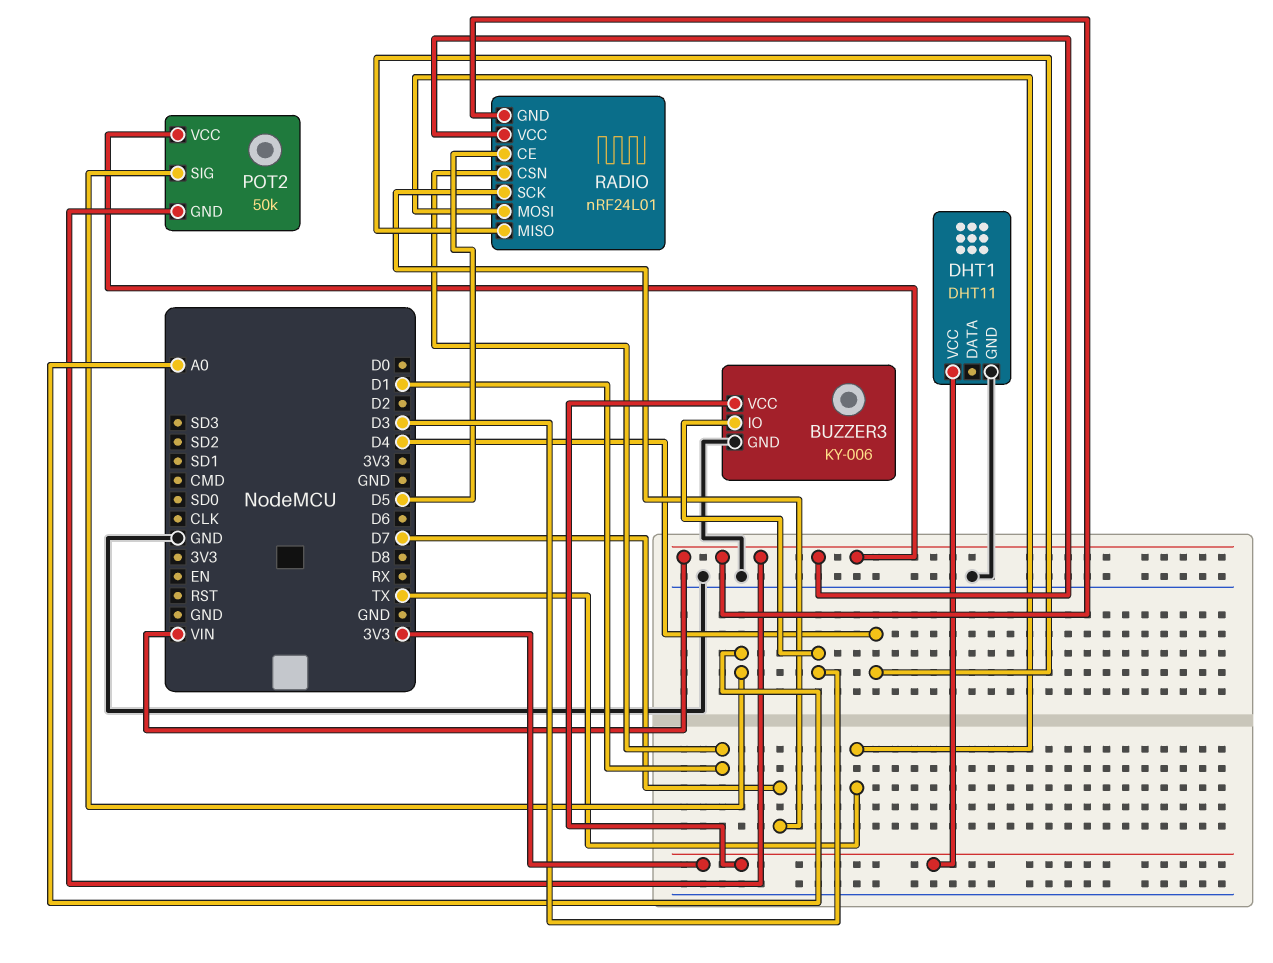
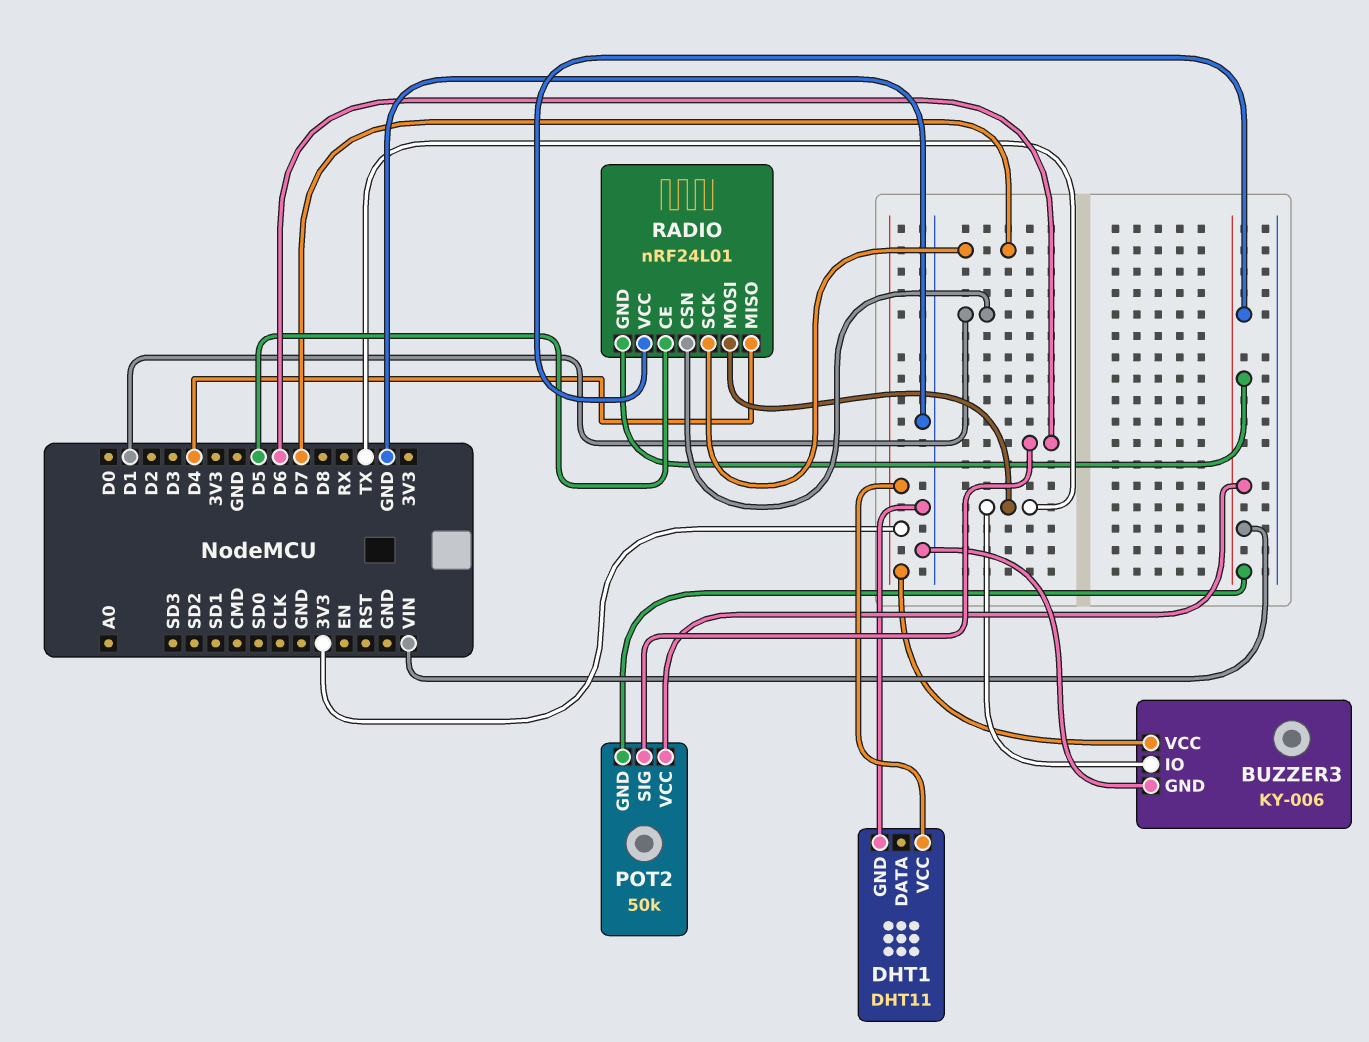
BUZZER3 pin IO: D3 -> TX
POT2 pin SIG: A0 -> D6

